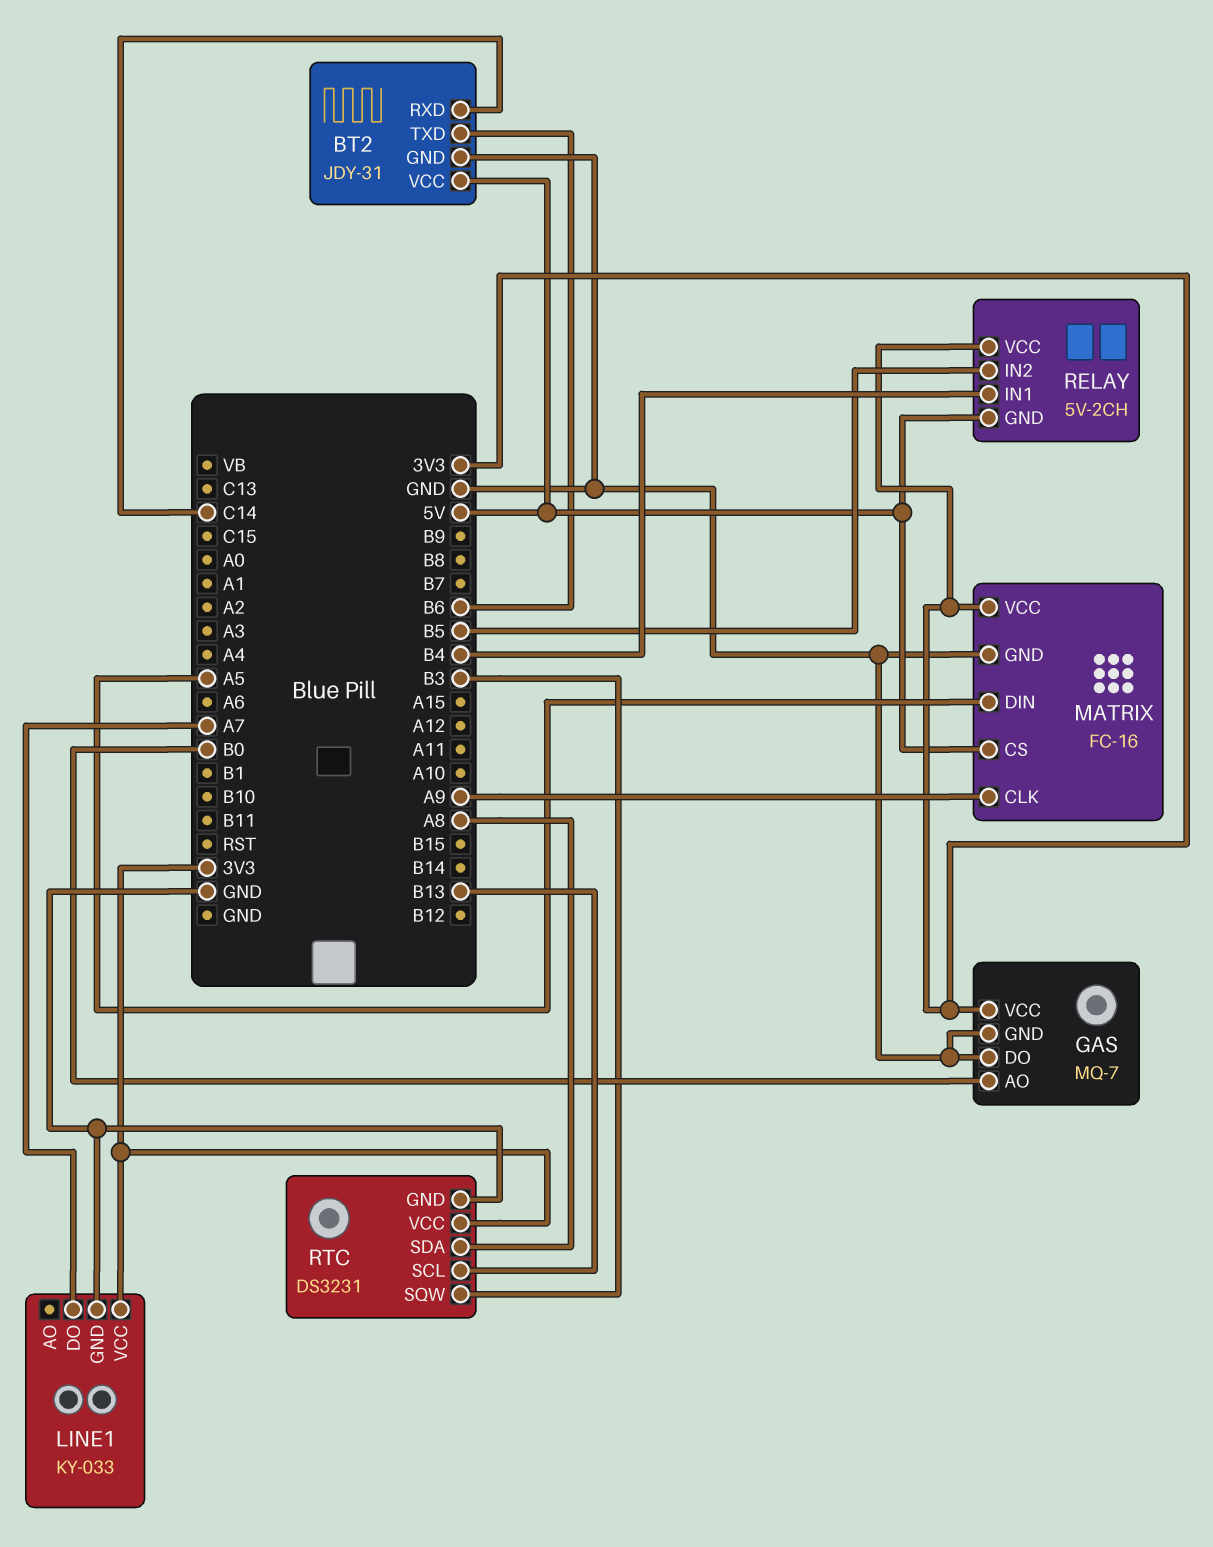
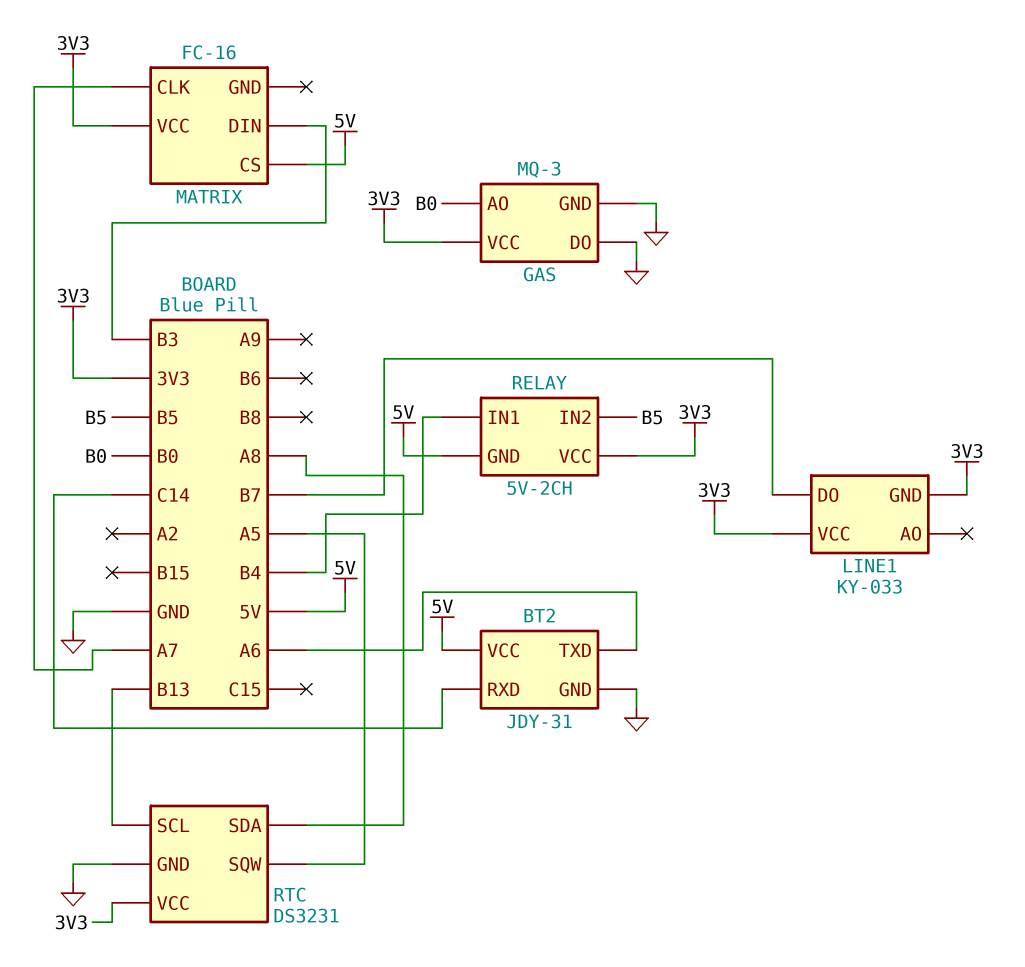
BT2 pin TXD: B6 -> A6
GAS: MQ-7 -> MQ-3
LINE1 pin DO: A7 -> B7
LINE1 pin GND: GND -> 3V3
MATRIX pin CLK: A9 -> A7
MATRIX pin DIN: A5 -> B3
MATRIX pin GND: GND -> none
RTC pin SQW: B3 -> A5

